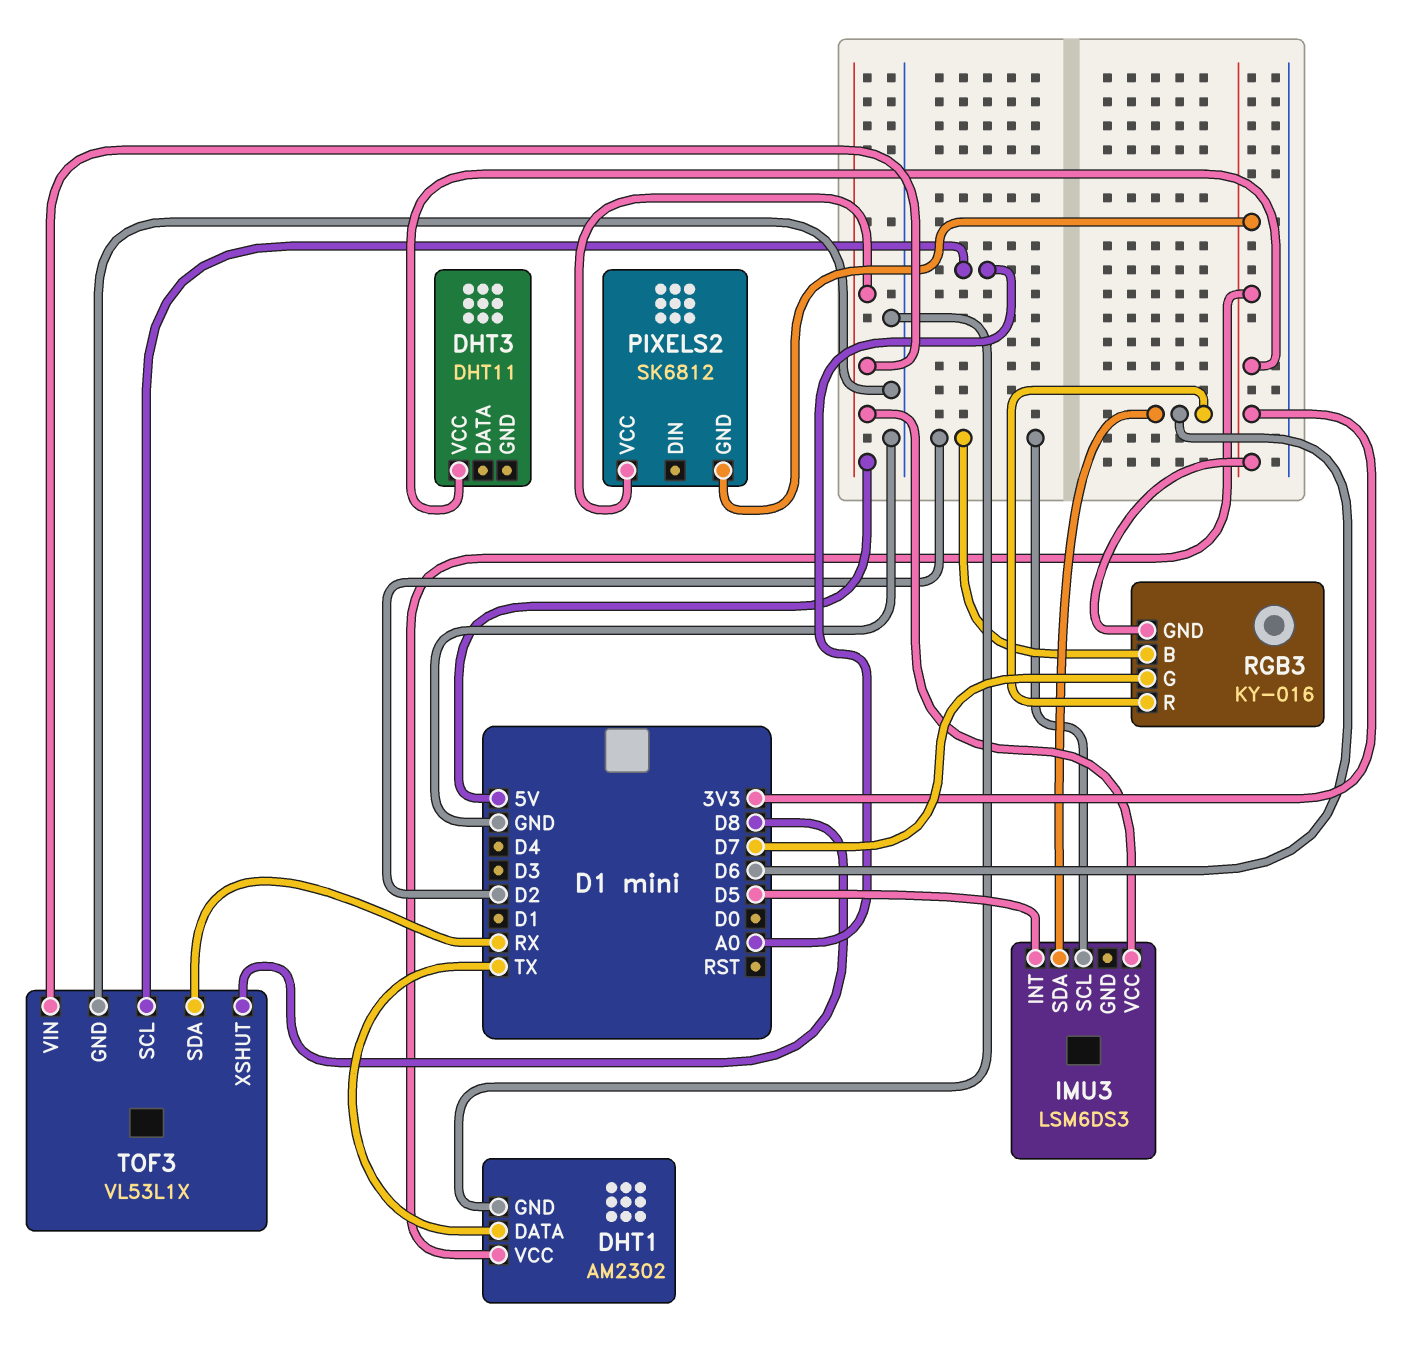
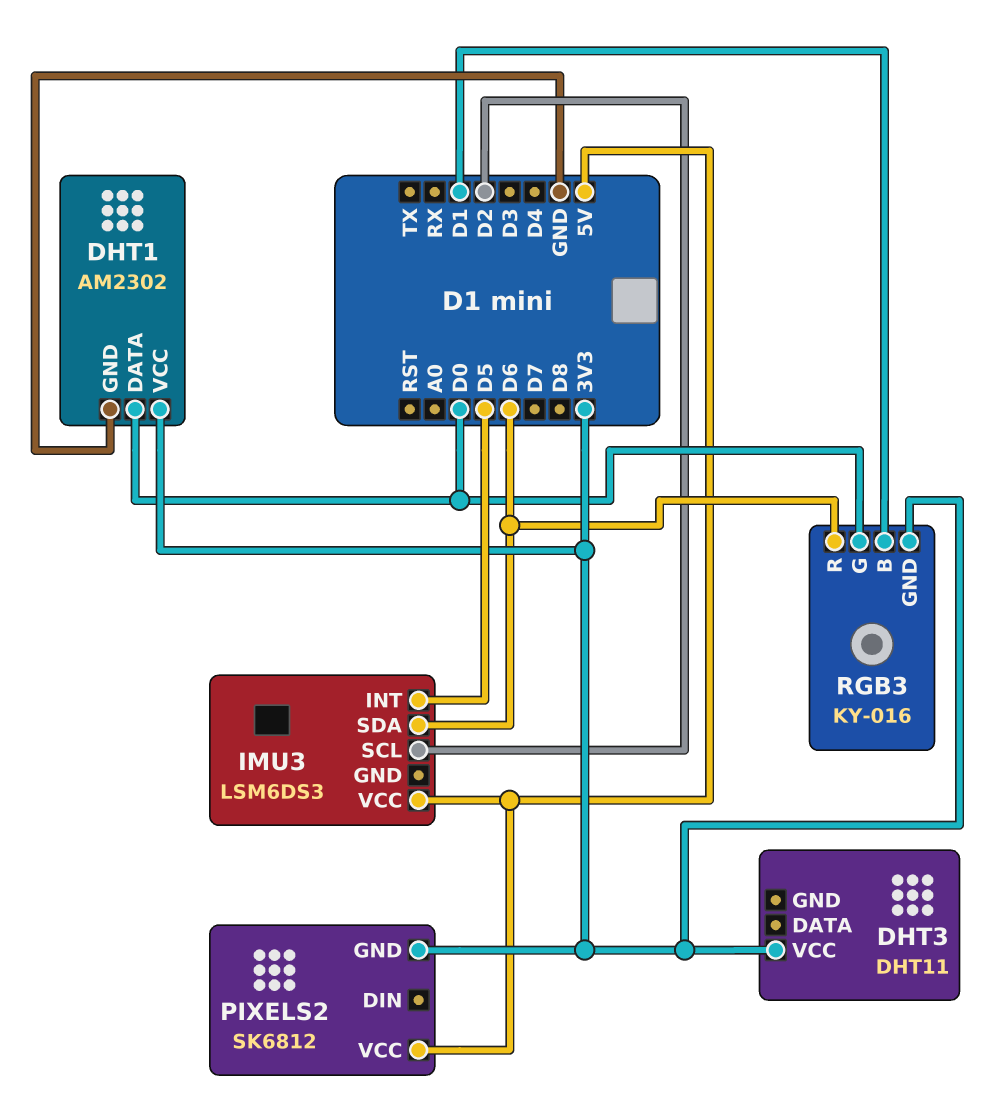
DHT1 pin DATA: TX -> D0
RGB3 pin B: D2 -> D1
RGB3 pin G: D7 -> D0
TOF3: VL53L1X -> none
TOF3 pin GND: GND -> none
TOF3 pin SCL: A0 -> none
TOF3 pin SDA: RX -> none
TOF3 pin VIN: 5V -> none
TOF3 pin XSHUT: D8 -> none

